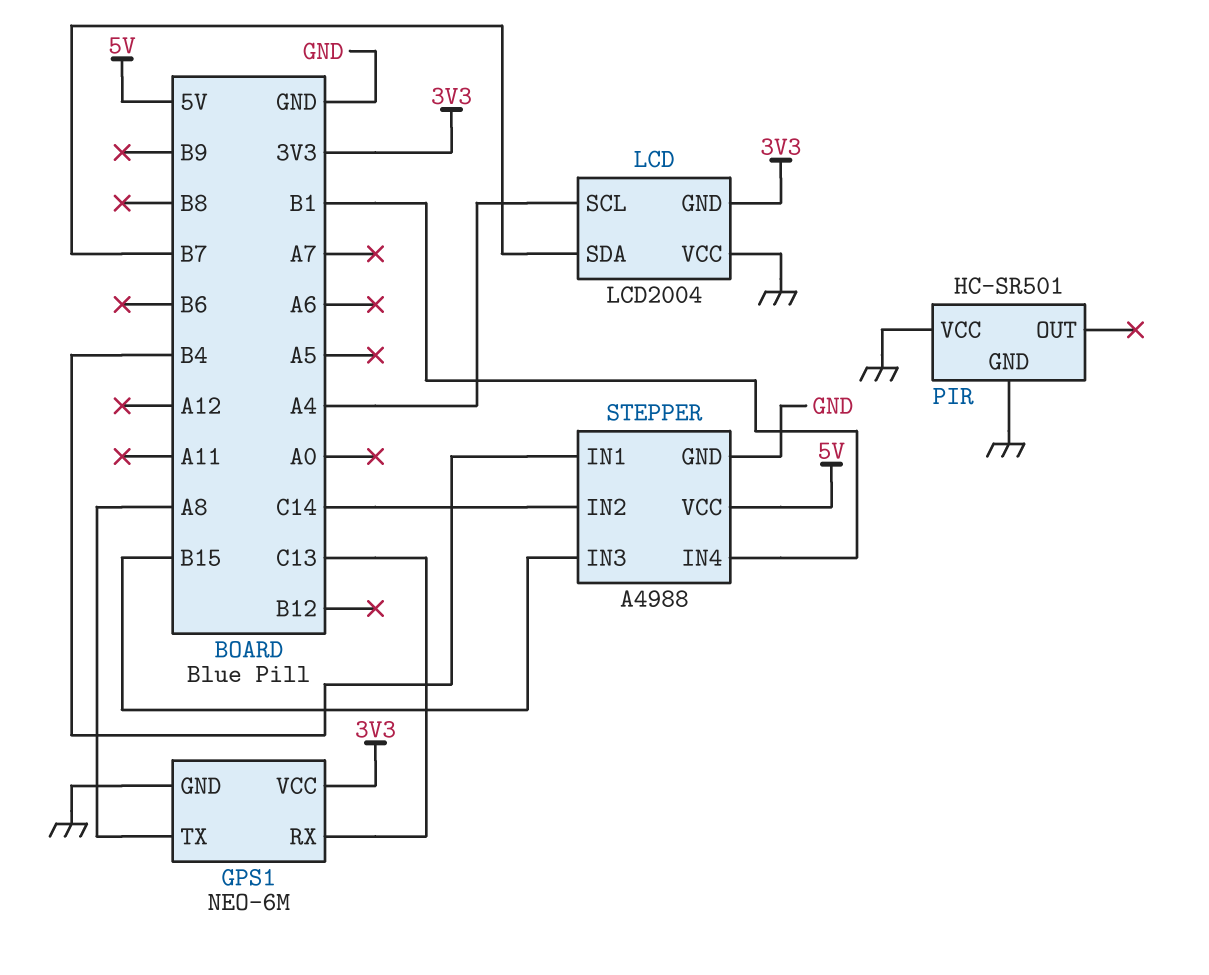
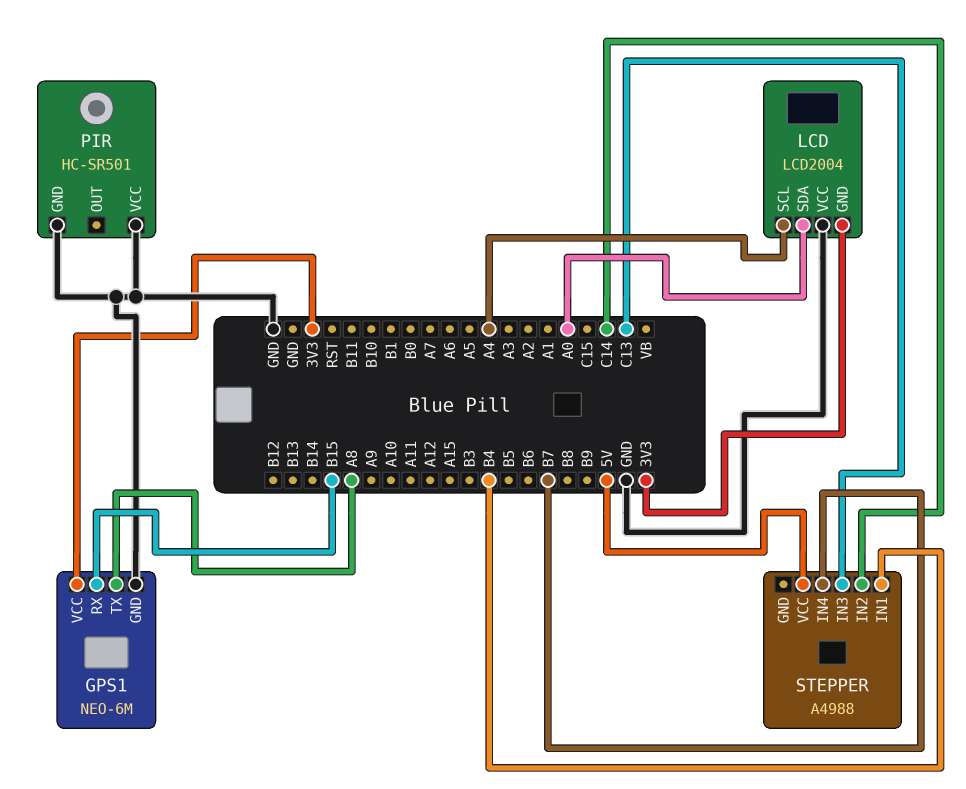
GPS1 pin RX: C13 -> B15
LCD pin SDA: B7 -> A0
STEPPER pin GND: GND -> none
STEPPER pin IN3: B15 -> C13
STEPPER pin IN4: B1 -> B7

